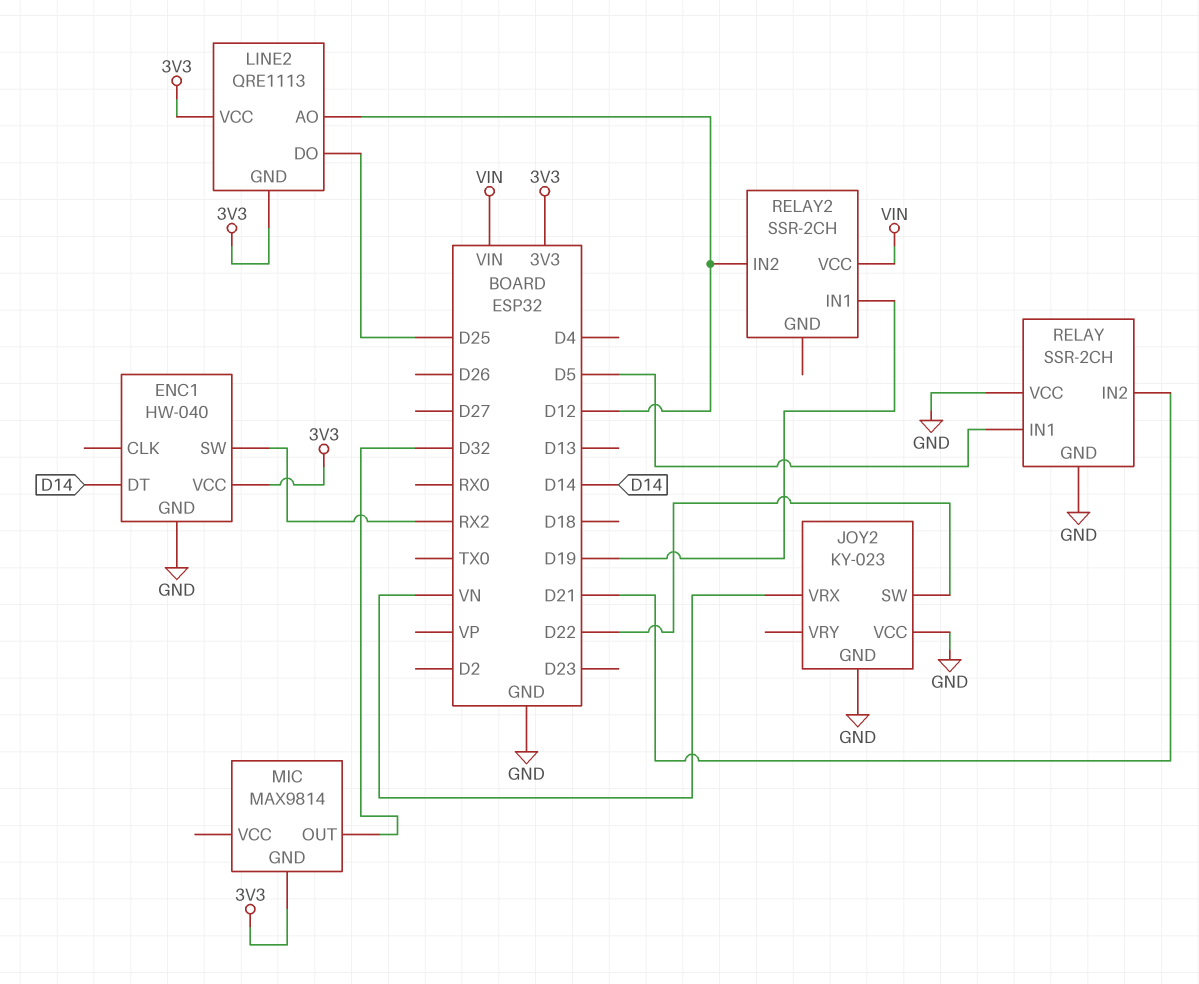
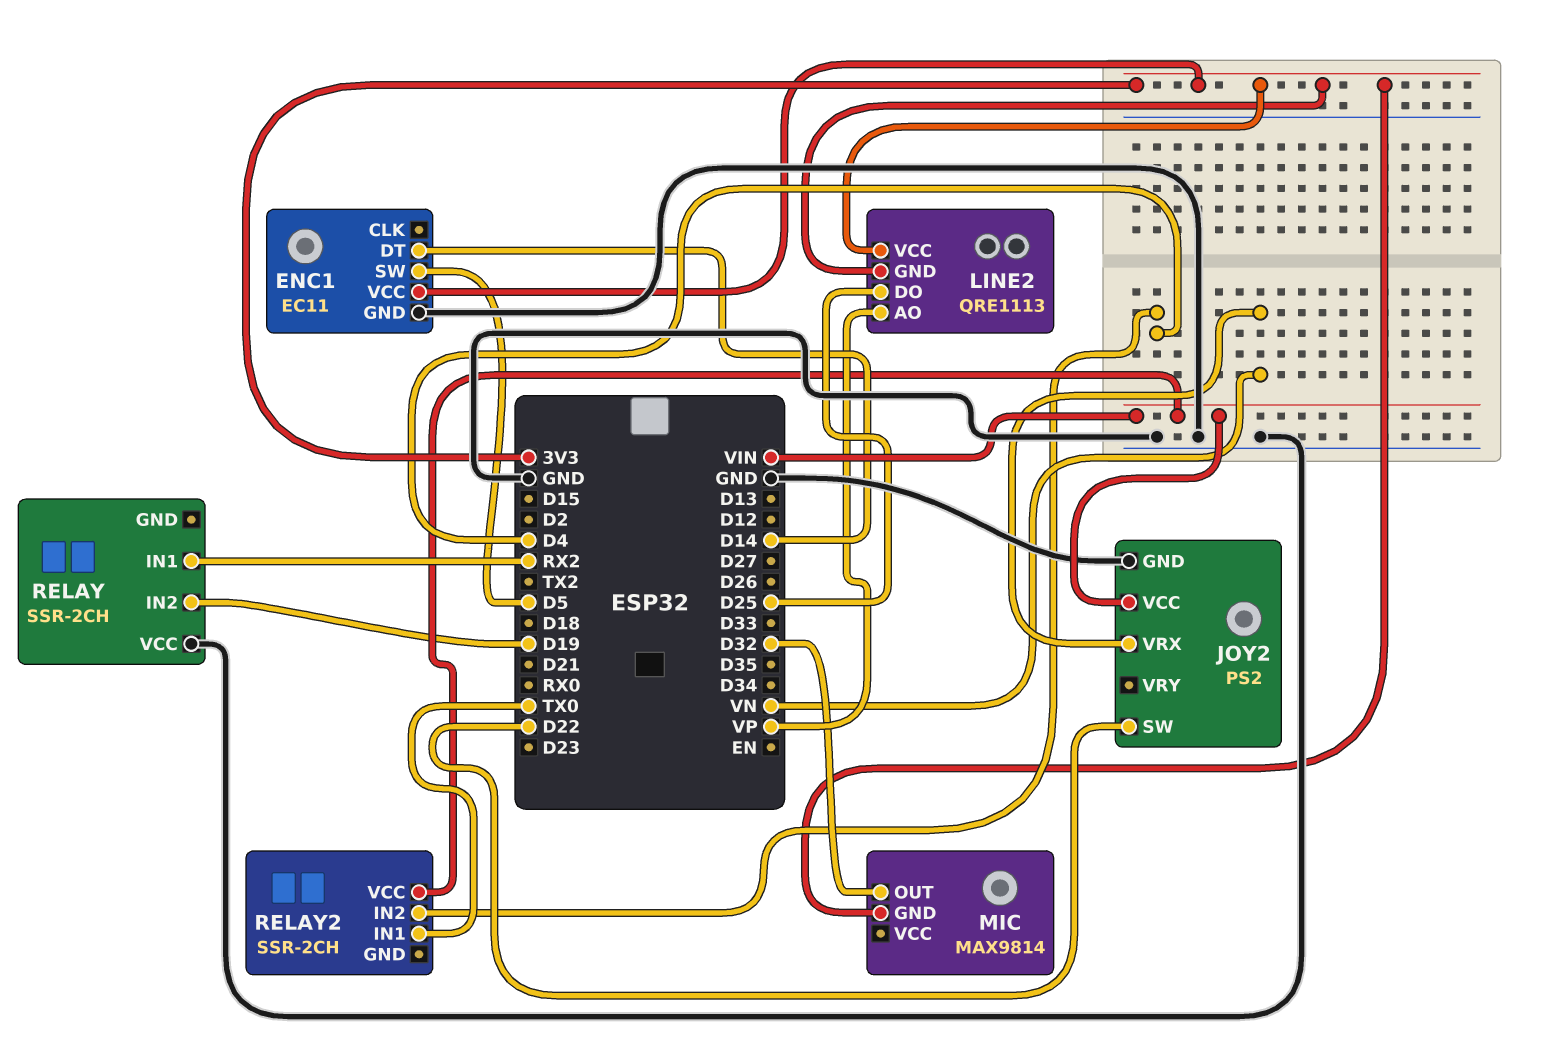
ENC1: HW-040 -> EC11
ENC1 pin SW: RX2 -> D5
JOY2: KY-023 -> PS2
JOY2 pin VCC: GND -> VIN
LINE2 pin AO: D12 -> VP
RELAY pin GND: GND -> none
RELAY pin IN1: D5 -> RX2
RELAY pin IN2: D21 -> D19
RELAY2 pin IN1: D19 -> TX0
RELAY2 pin IN2: D12 -> D4

